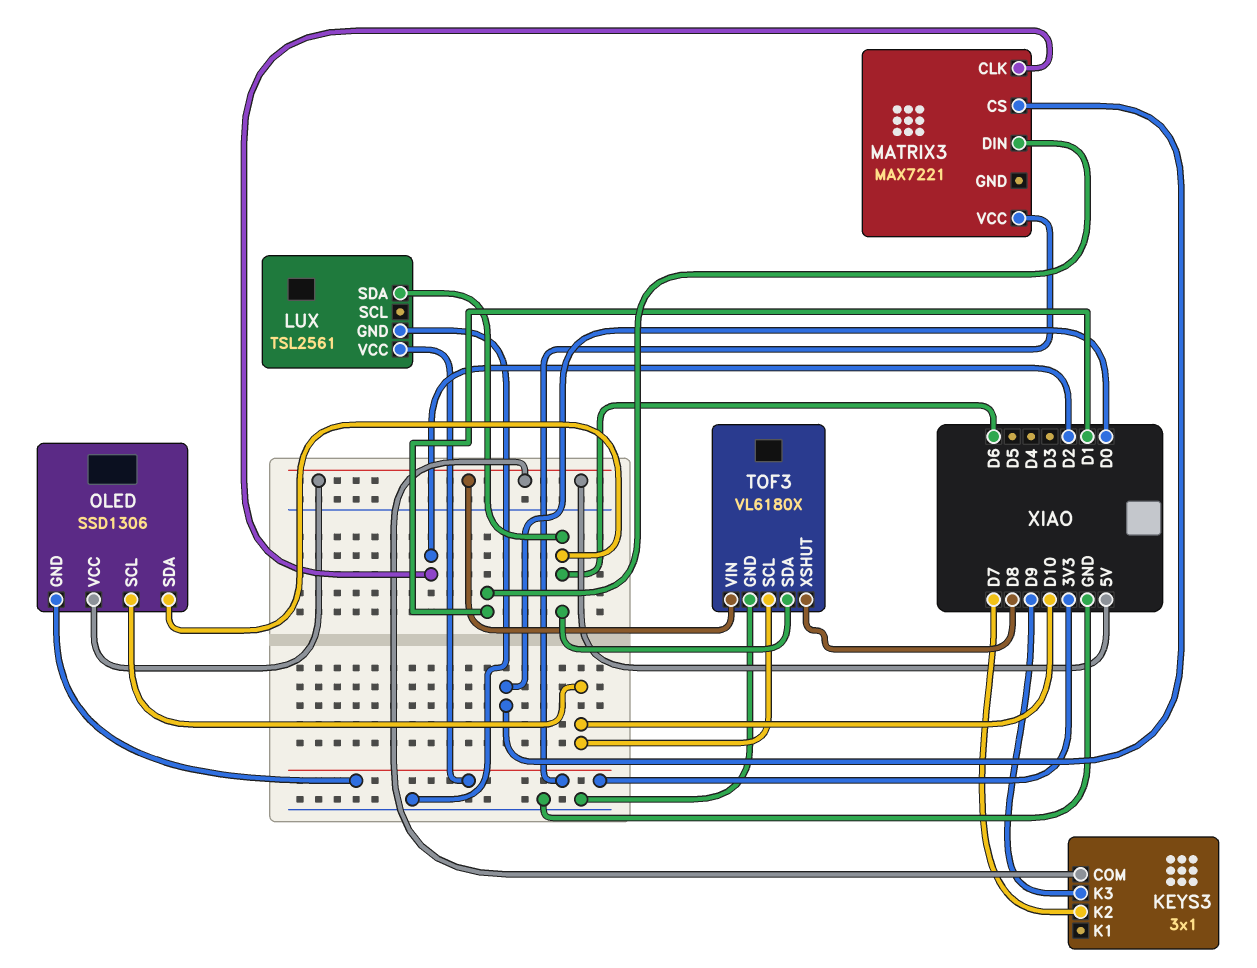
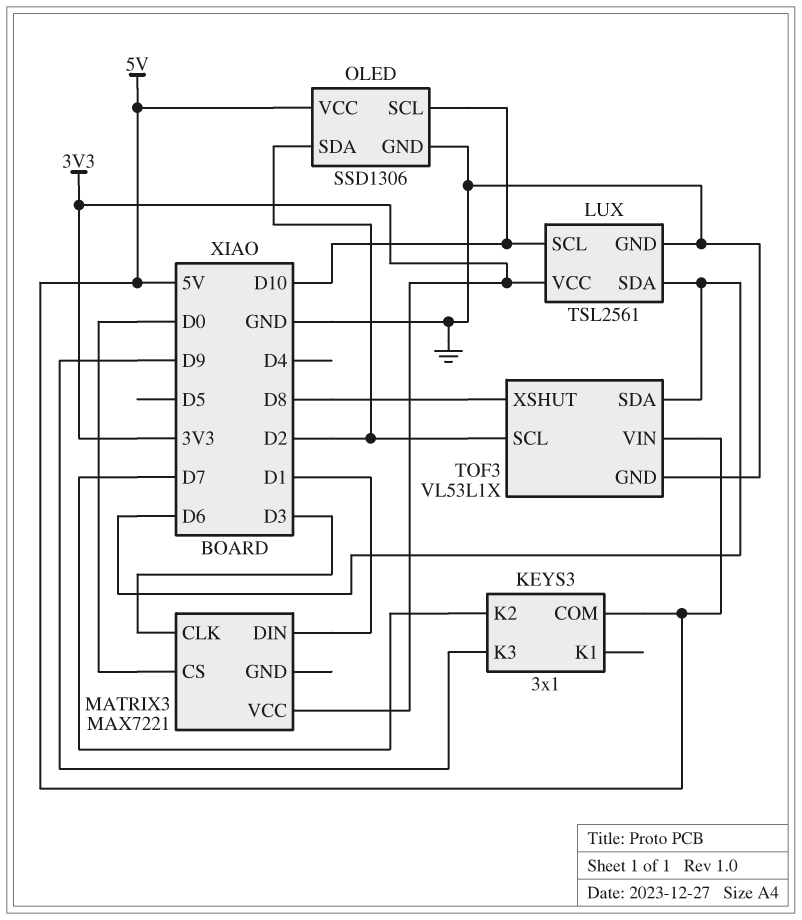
LUX pin SCL: none -> D10
MATRIX3 pin CLK: D2 -> D3
OLED pin GND: 3V3 -> GND
OLED pin SDA: D6 -> D2
TOF3: VL6180X -> VL53L1X
TOF3 pin SCL: D10 -> D2

